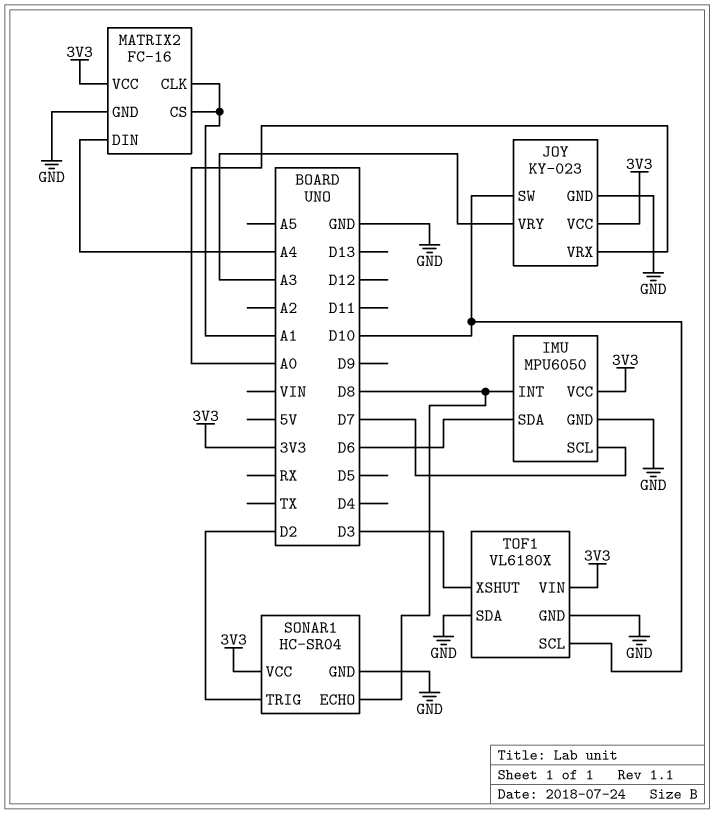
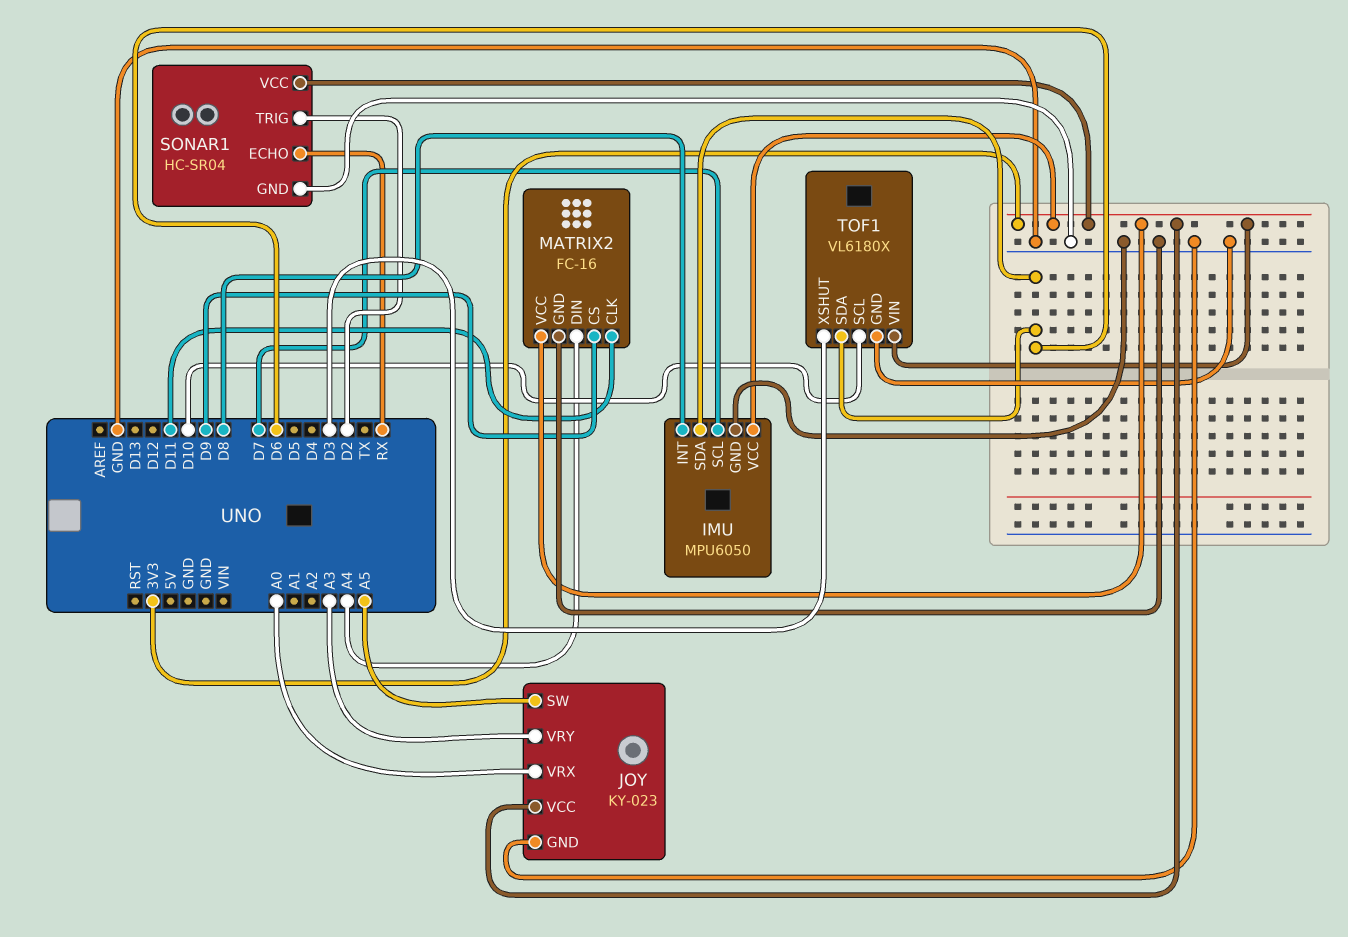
JOY pin SW: D10 -> A5
MATRIX2 pin CLK: A1 -> D11
MATRIX2 pin CS: A1 -> D9
SONAR1 pin ECHO: D8 -> RX
TOF1 pin SDA: GND -> D6

